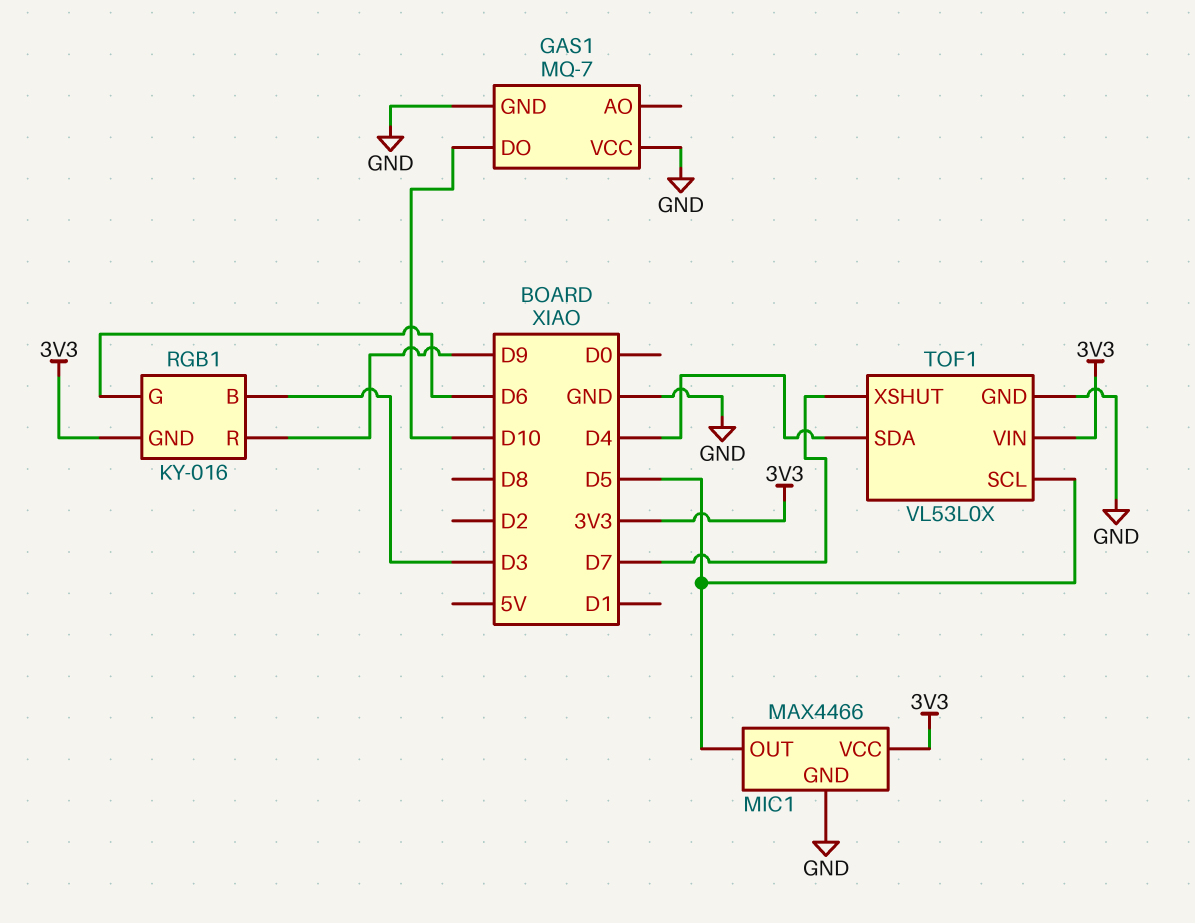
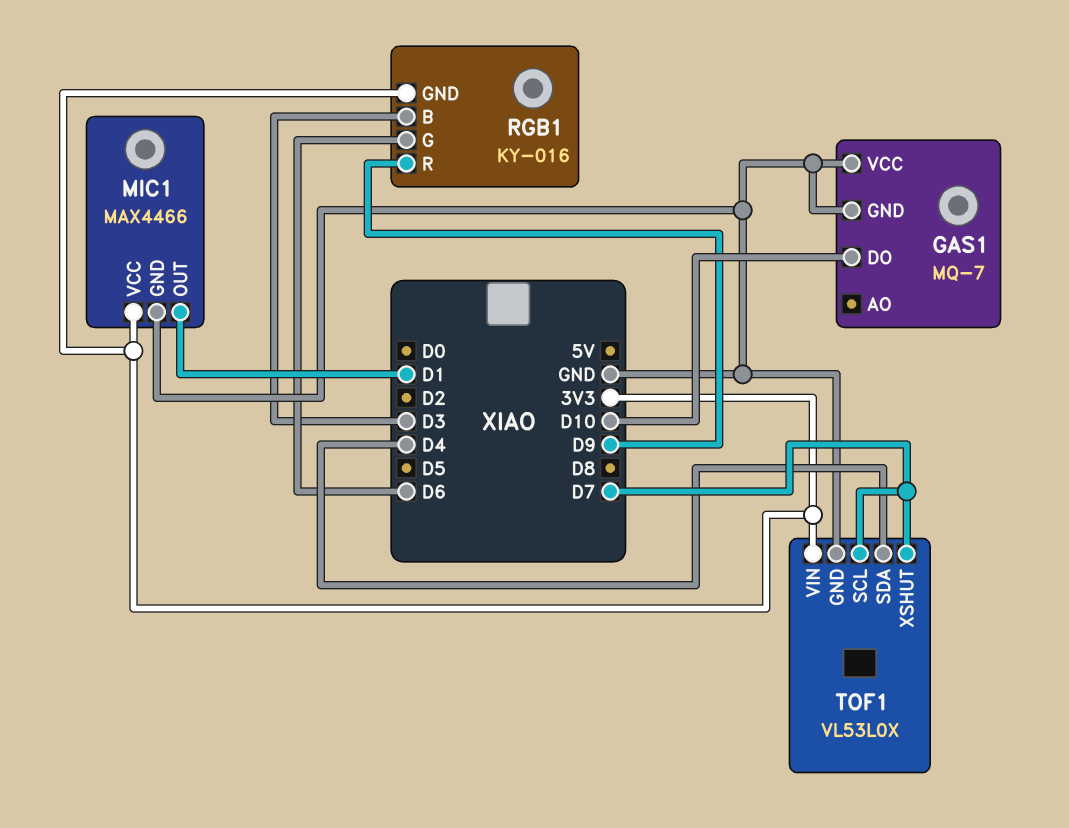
MIC1 pin OUT: D5 -> D1
TOF1 pin SCL: D5 -> D7

